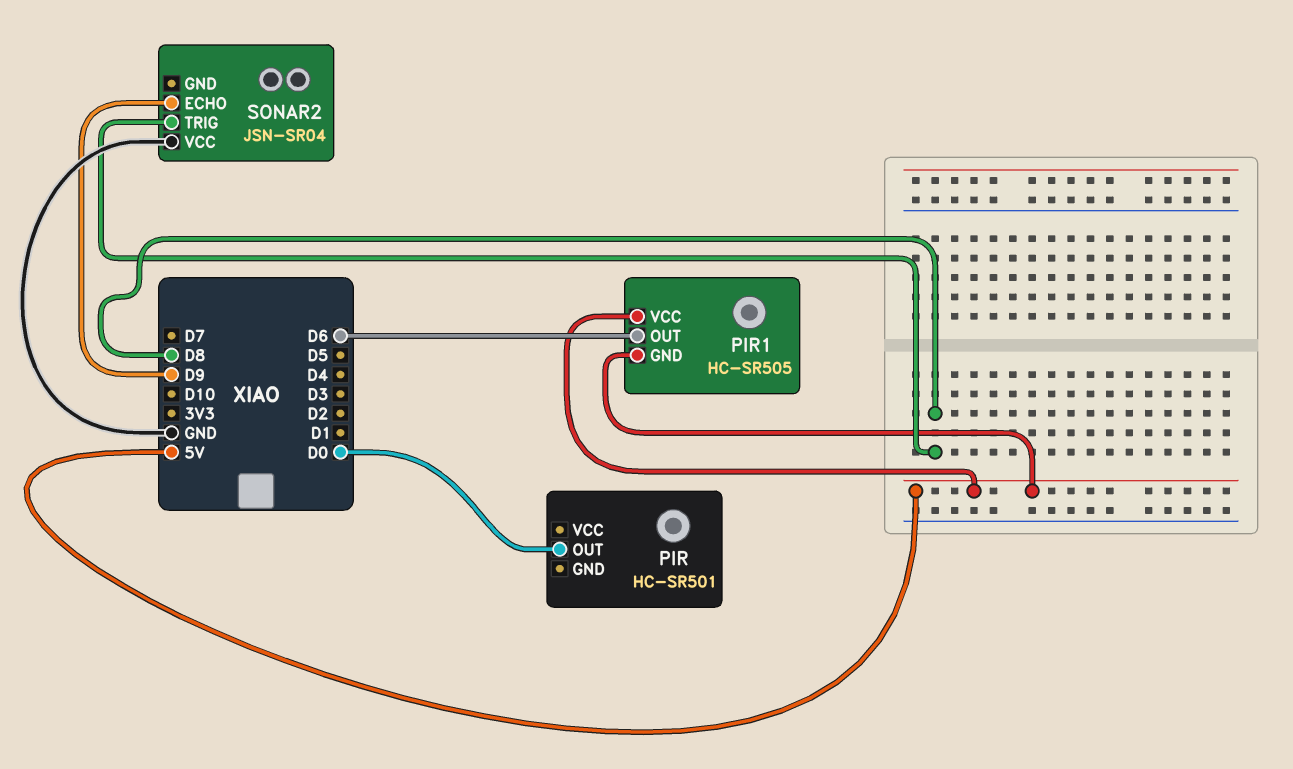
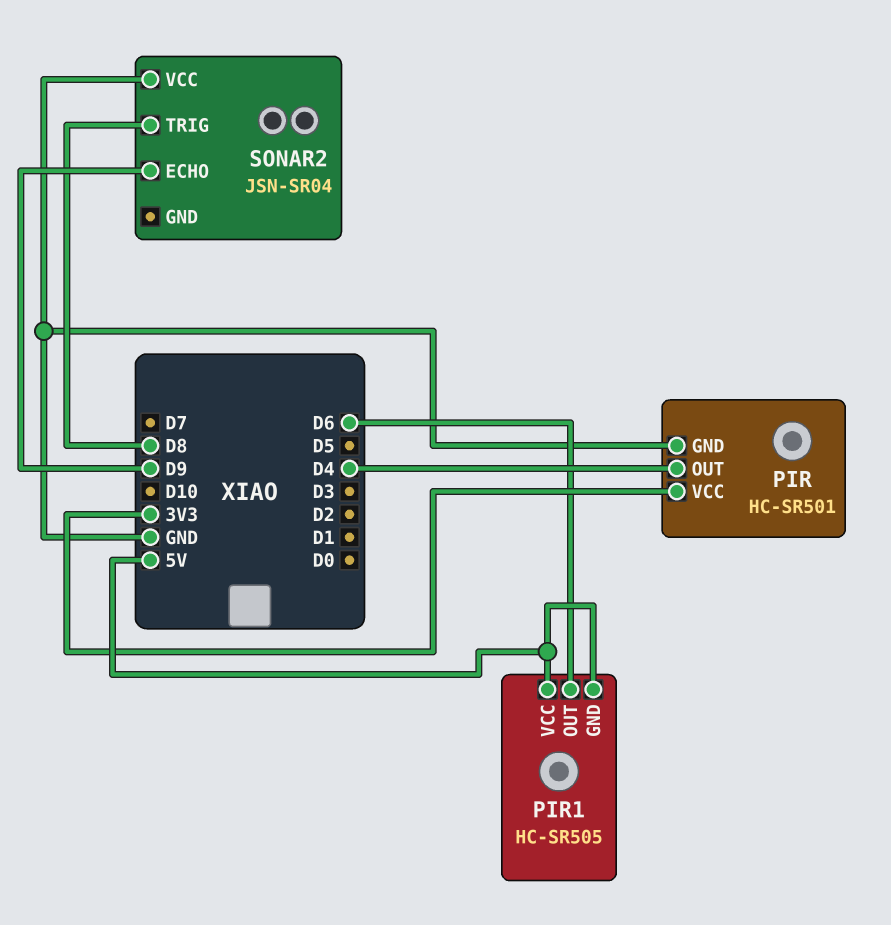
PIR pin GND: none -> GND
PIR pin OUT: D0 -> D4
PIR pin VCC: none -> 3V3

